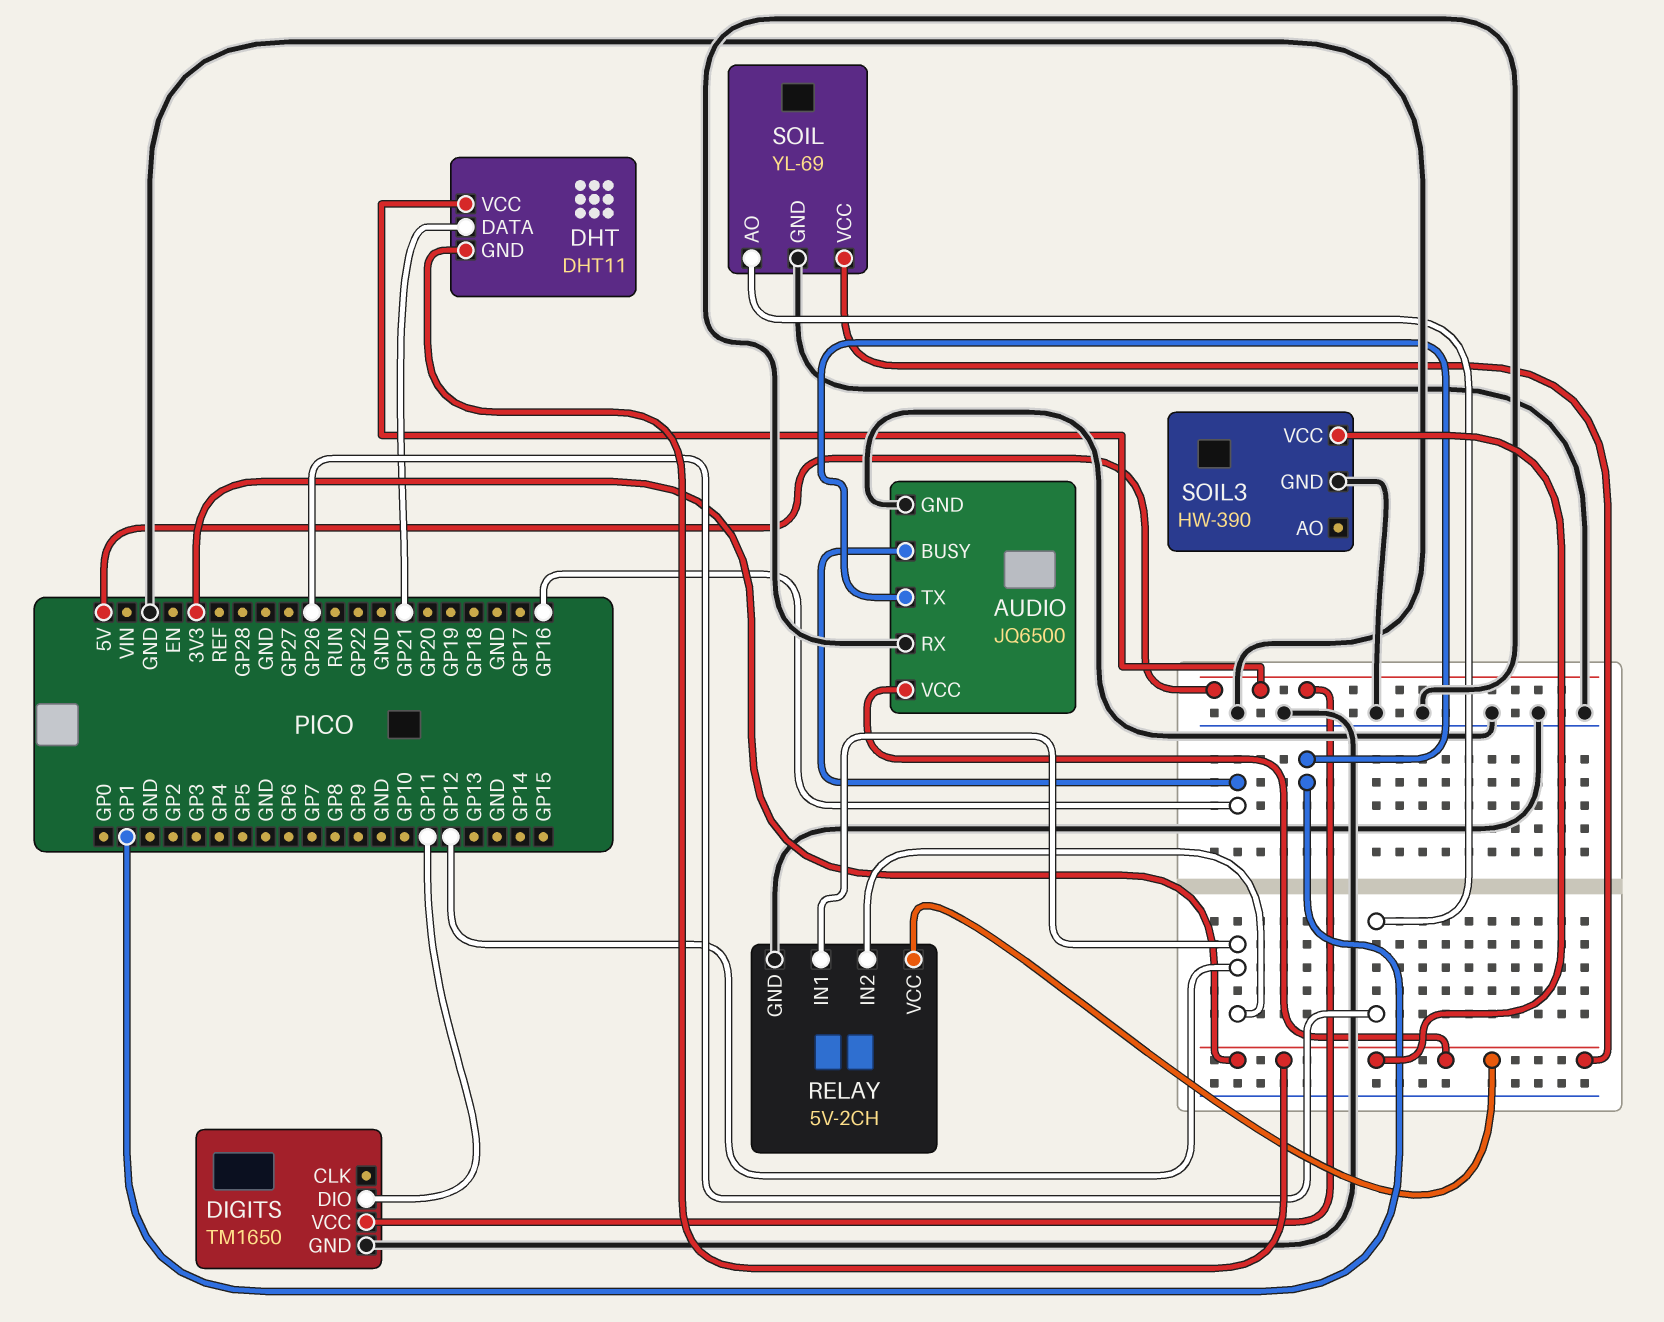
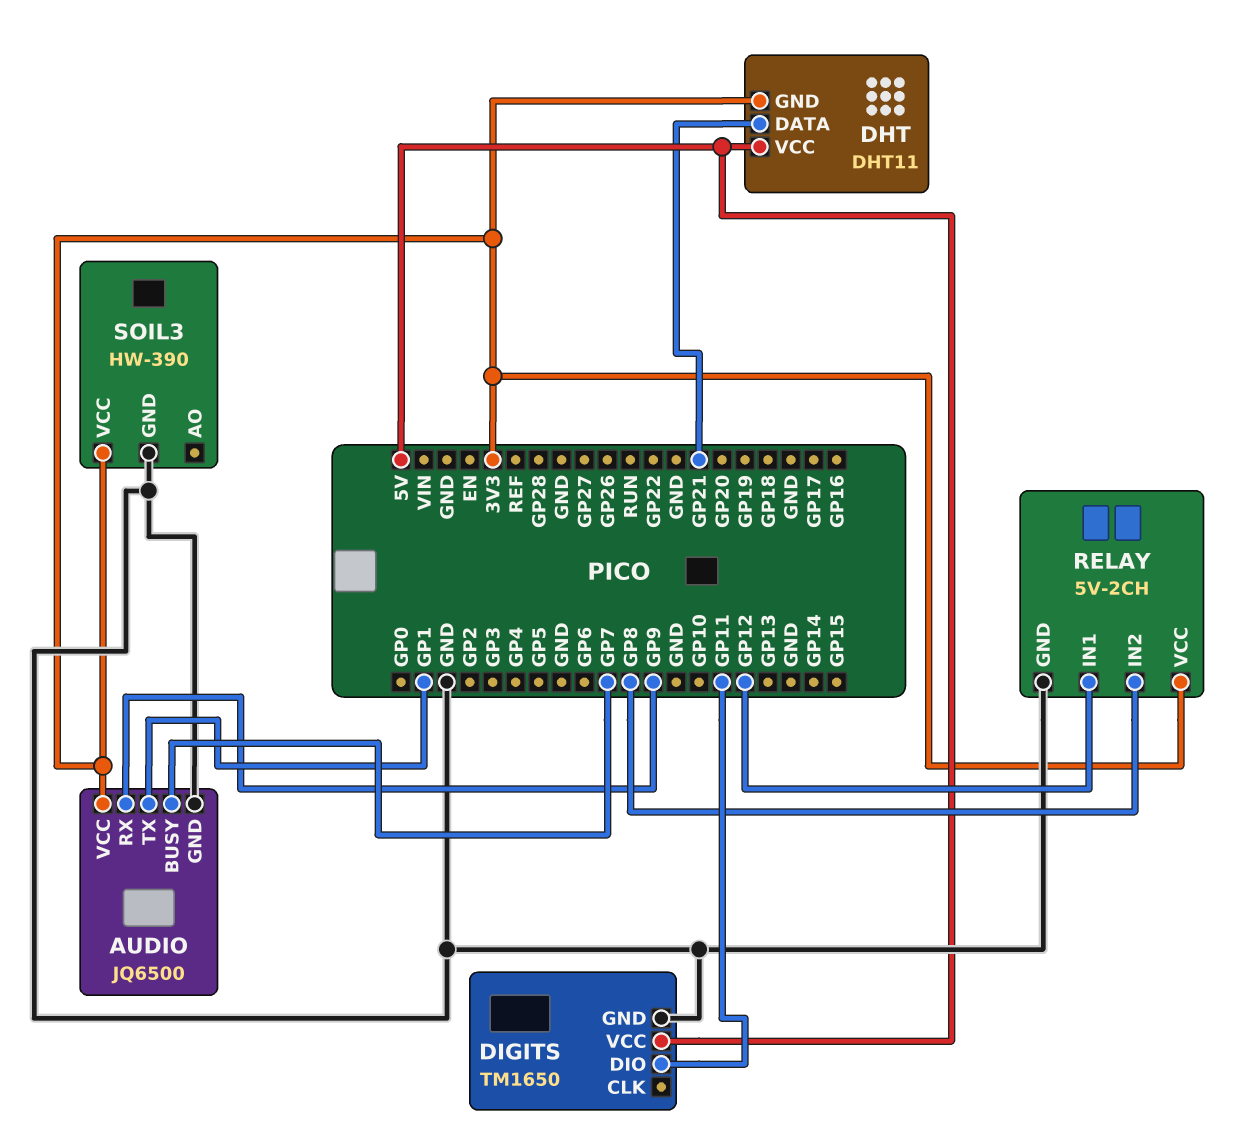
AUDIO pin BUSY: GP16 -> GP7
AUDIO pin RX: GND -> GP9
RELAY pin IN2: GP12 -> GP8
SOIL: YL-69 -> none
SOIL pin AO: GP26 -> none
SOIL pin GND: GND -> none
SOIL pin VCC: 3V3 -> none

